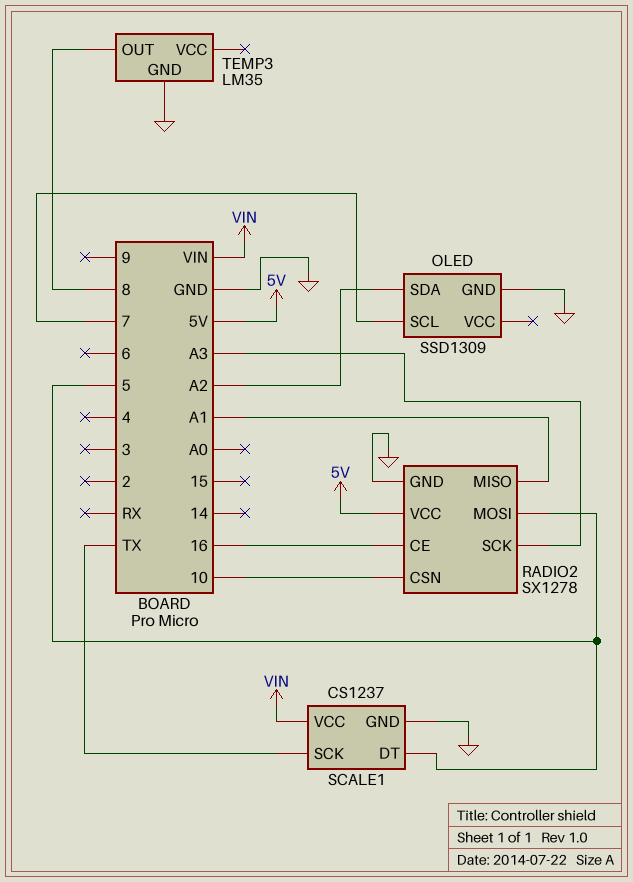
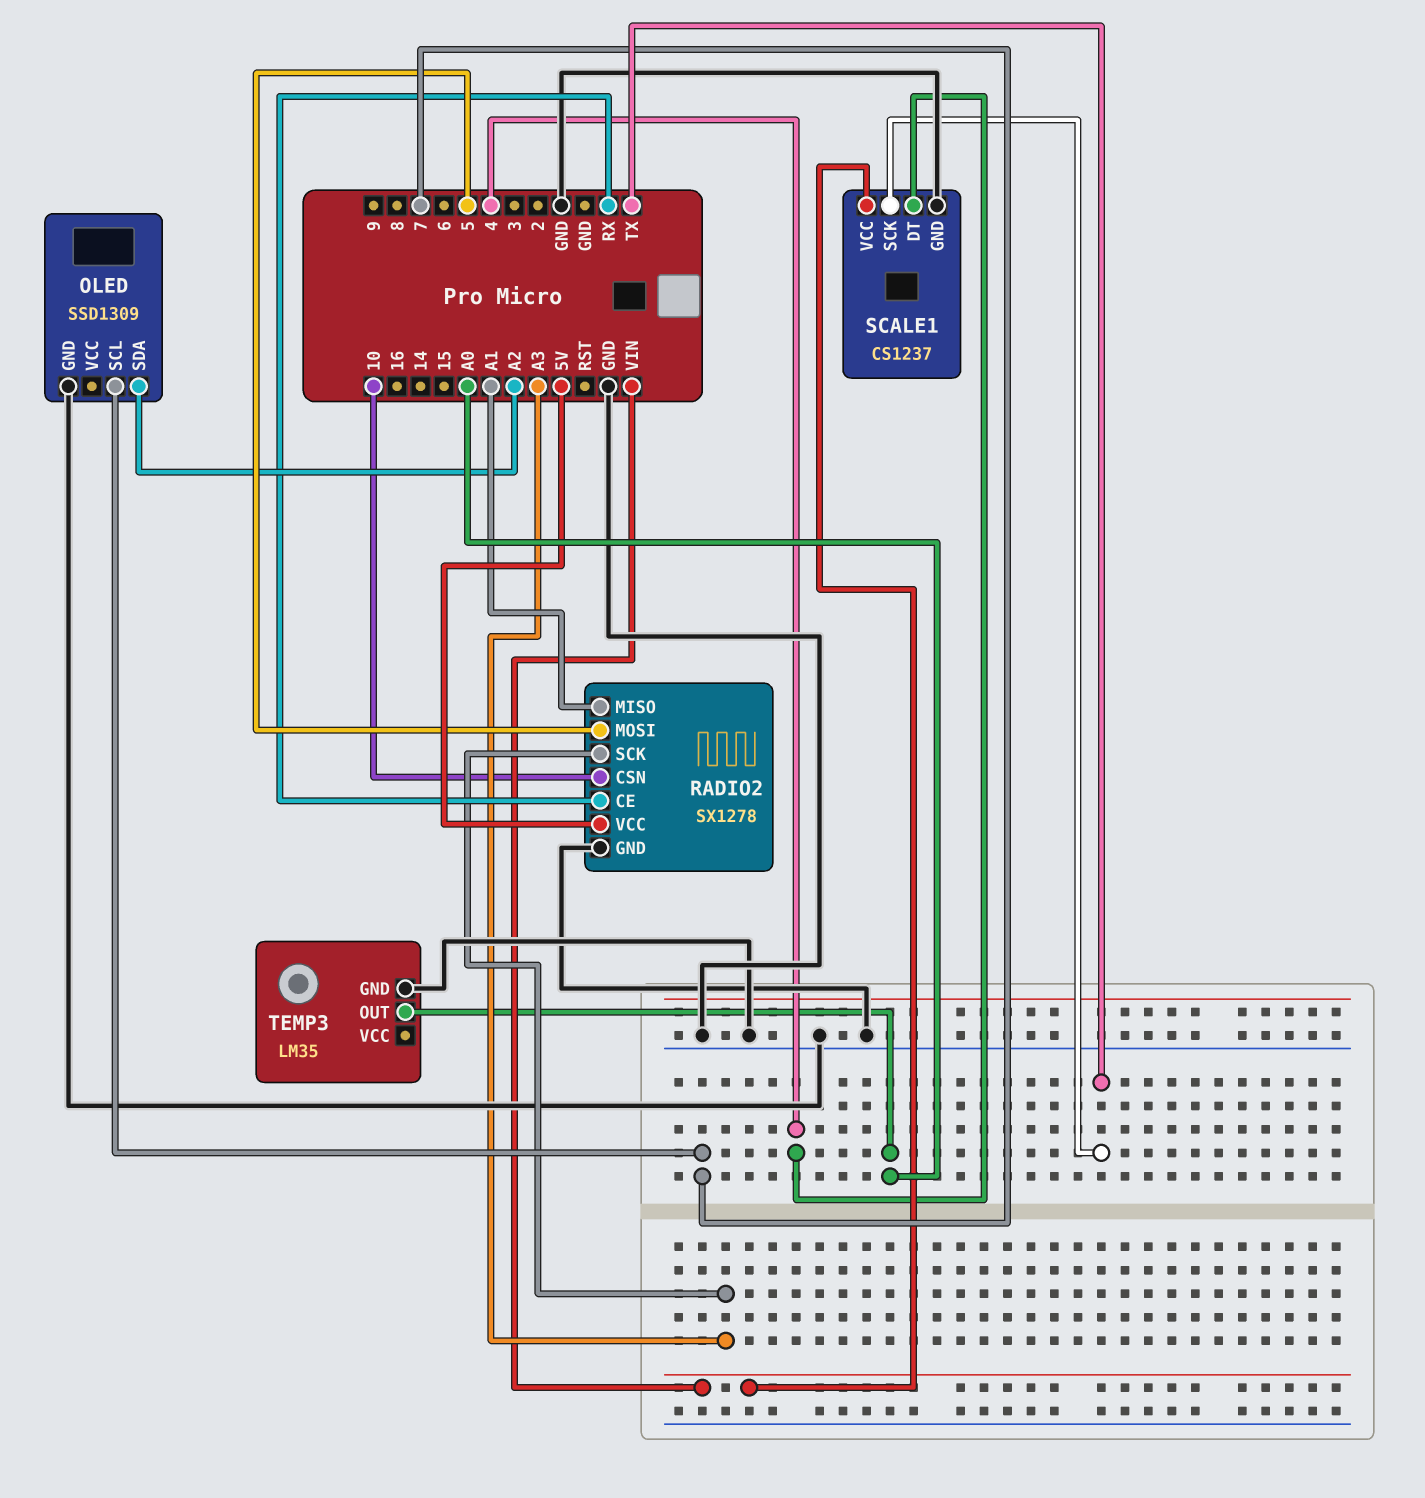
RADIO2 pin CE: 16 -> RX
SCALE1 pin DT: 5 -> 4
TEMP3 pin OUT: 8 -> A0

